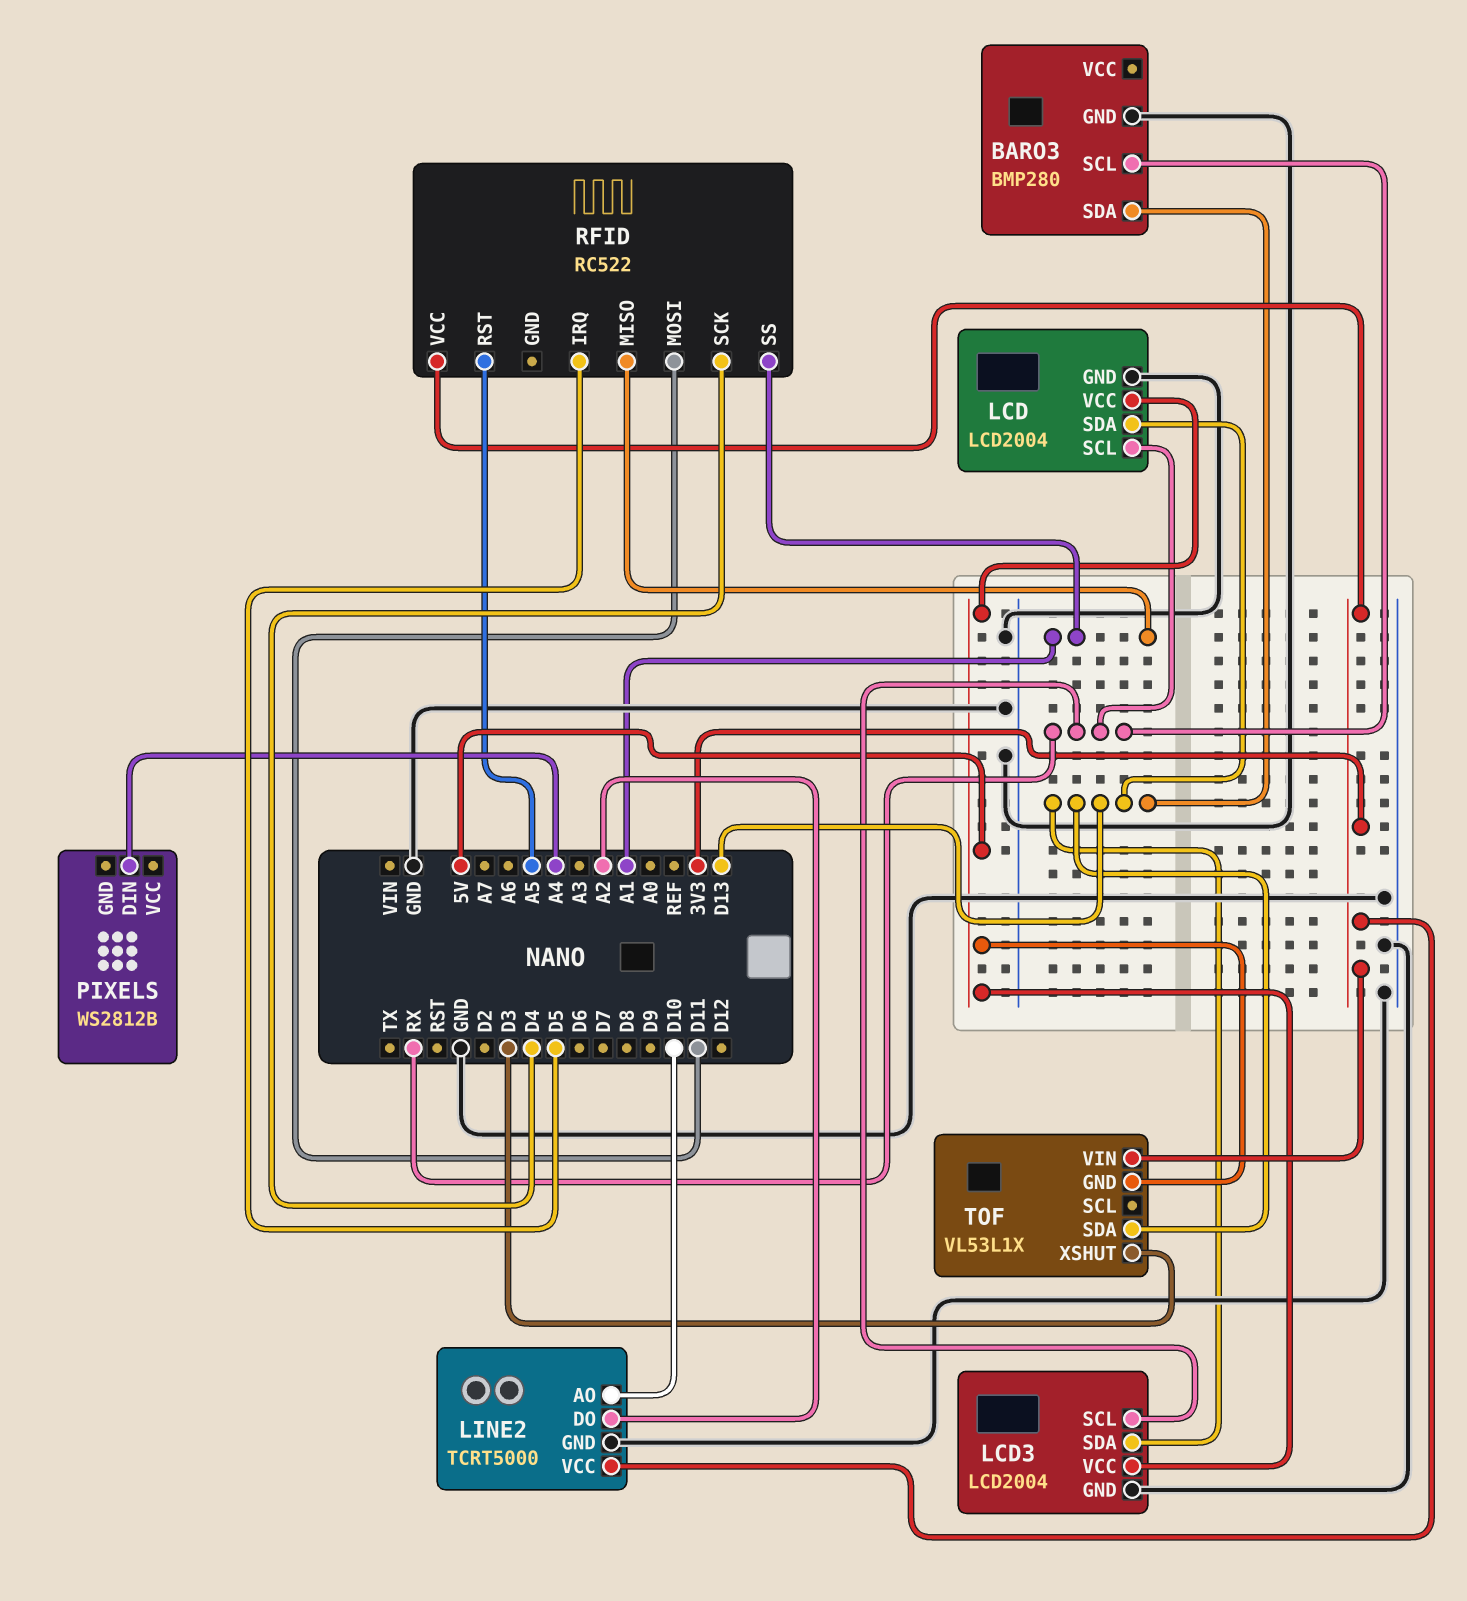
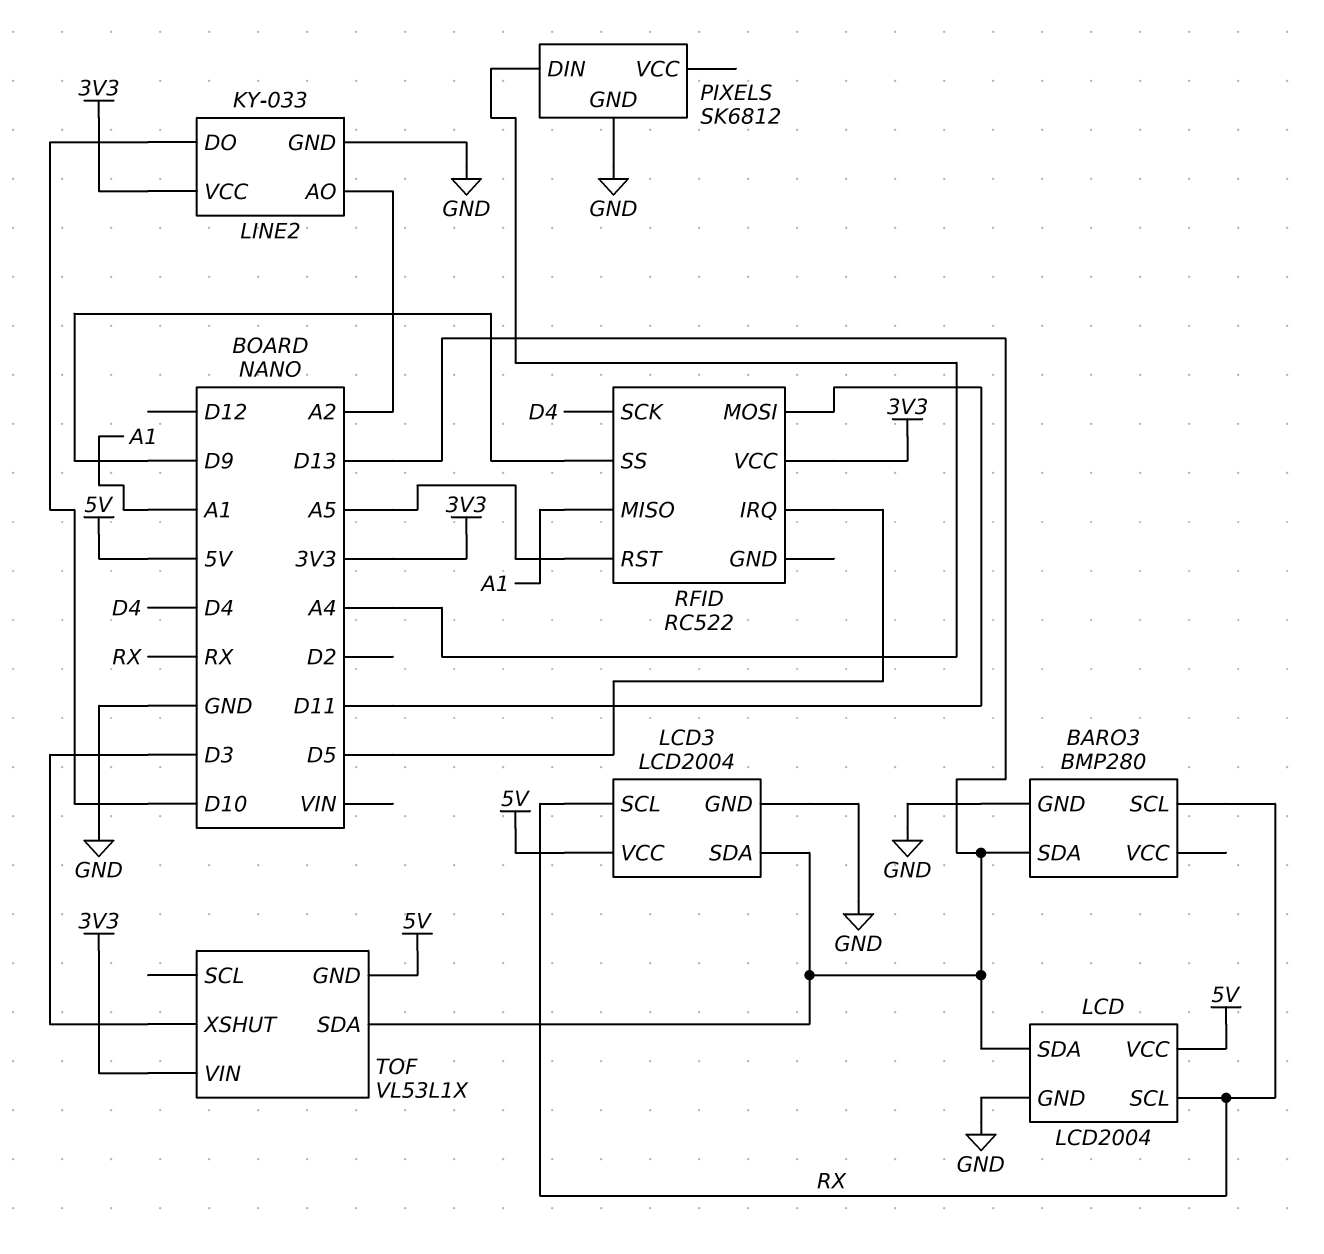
LINE2: TCRT5000 -> KY-033
LINE2 pin AO: D10 -> A2
LINE2 pin DO: A2 -> D10
PIXELS: WS2812B -> SK6812
PIXELS pin GND: none -> GND
RFID pin SS: A1 -> D9

